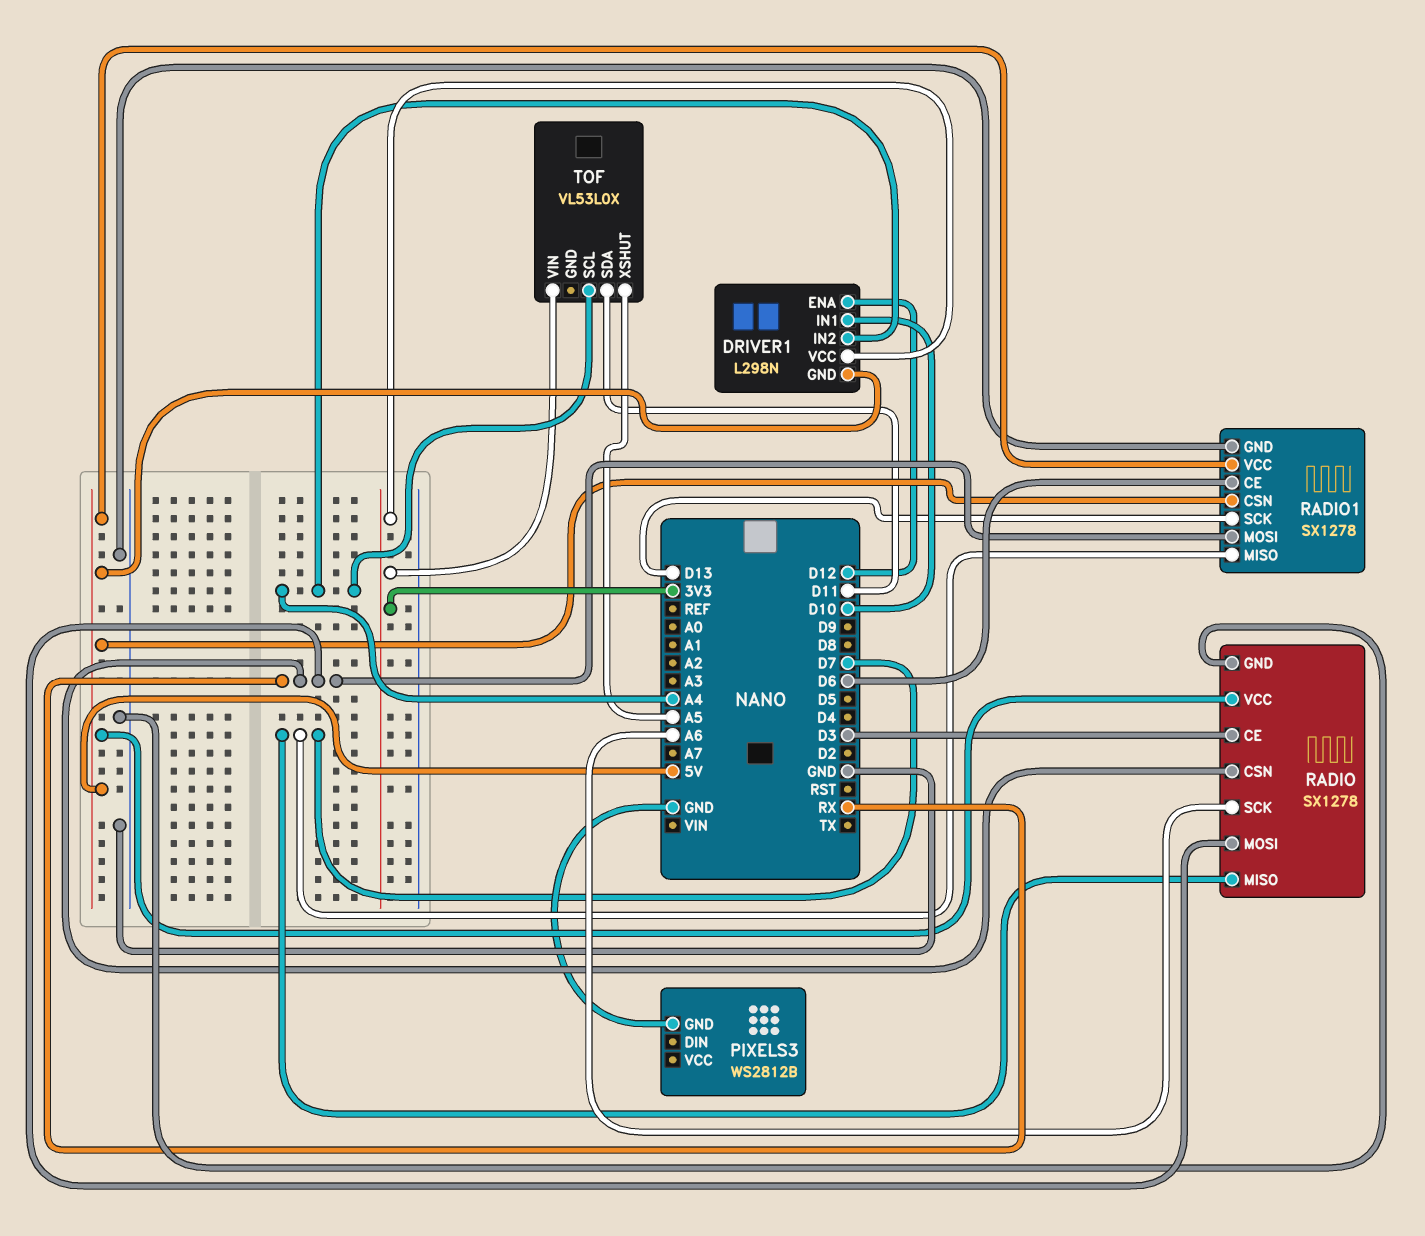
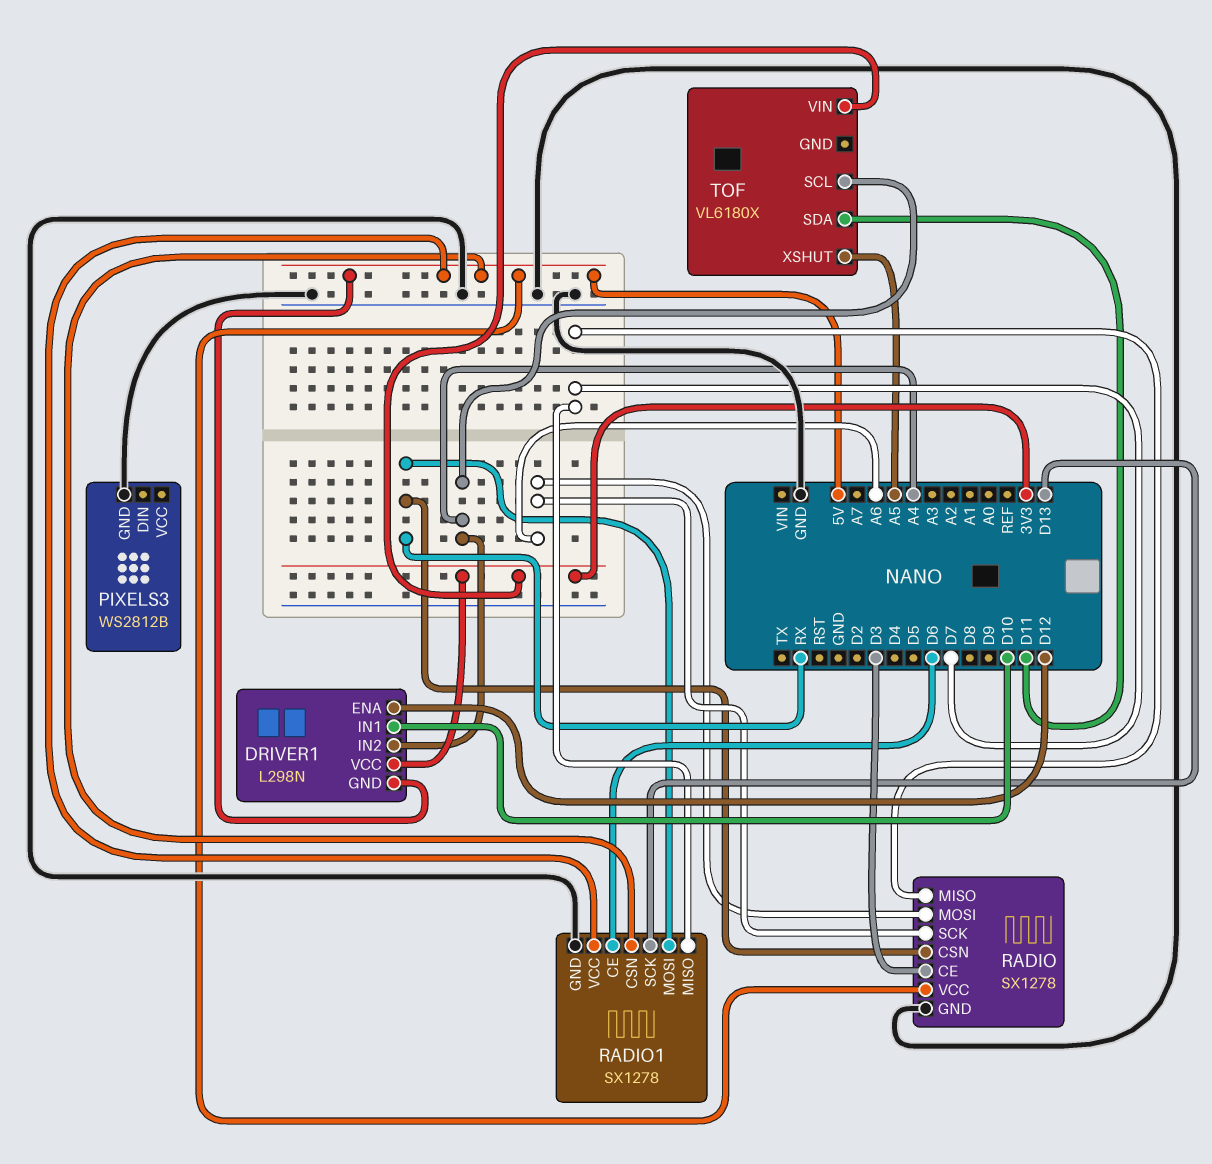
RADIO pin MOSI: RX -> A6
TOF: VL53L0X -> VL6180X

